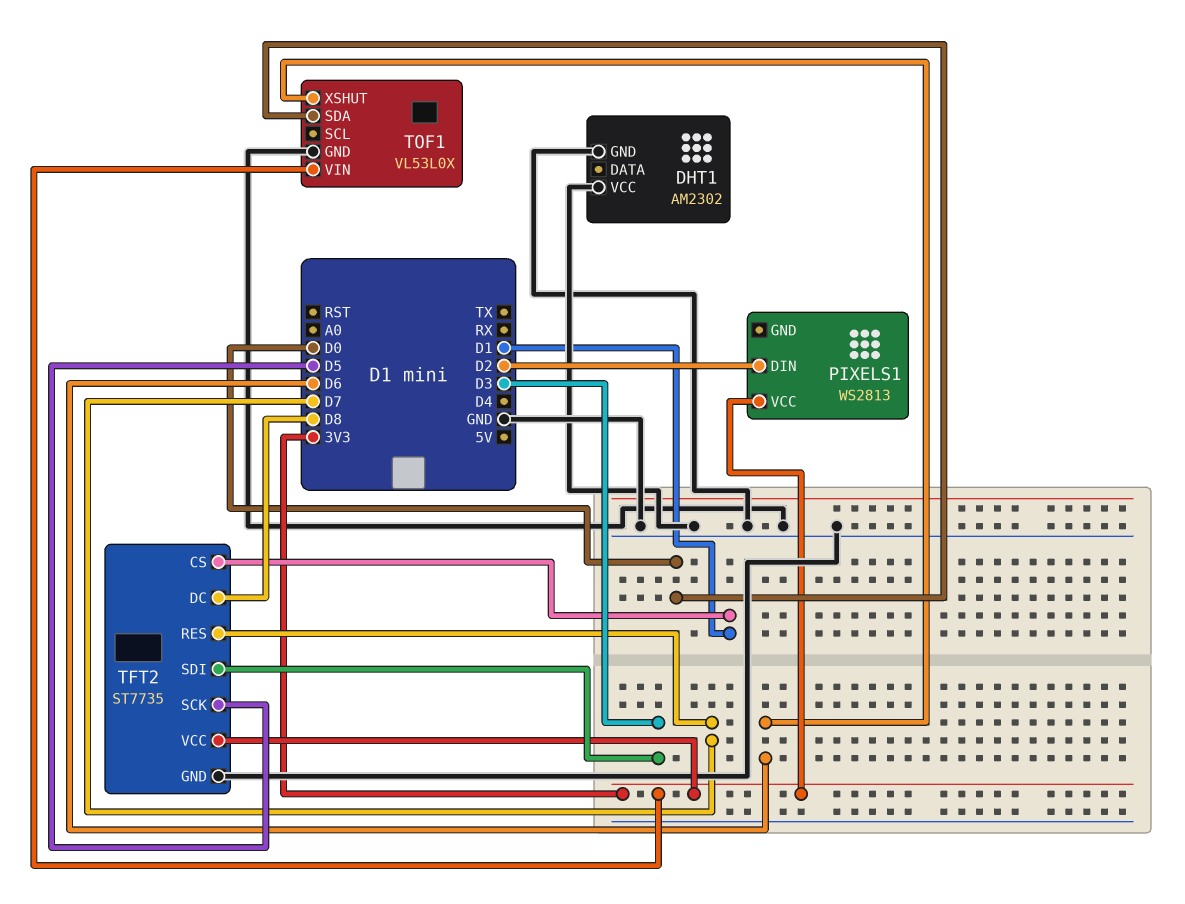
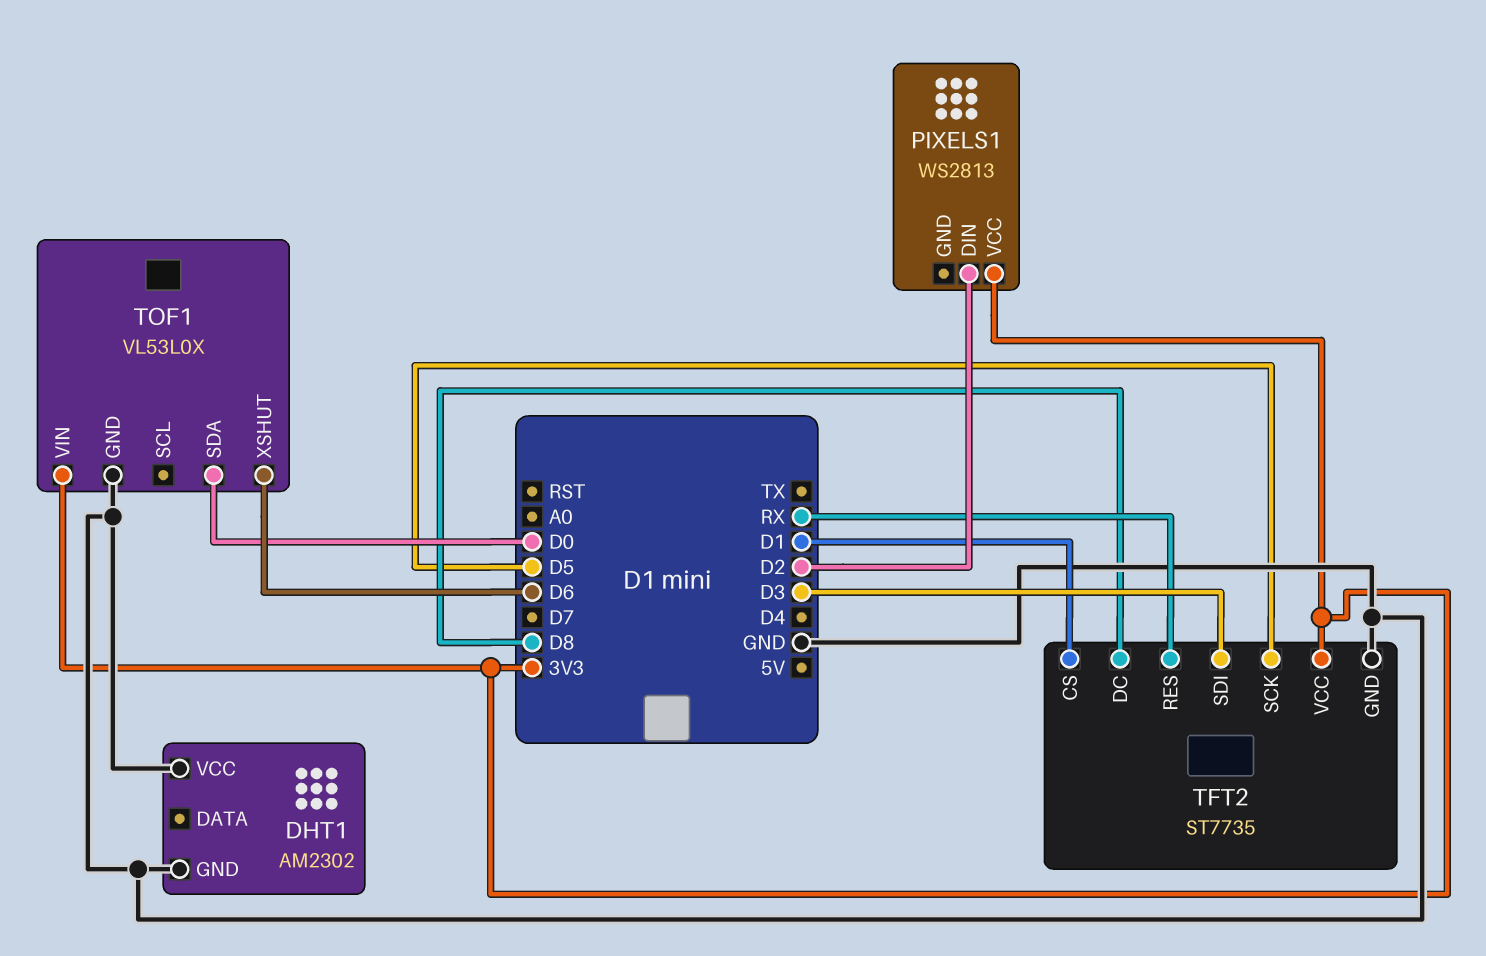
TFT2 pin RES: D7 -> RX

